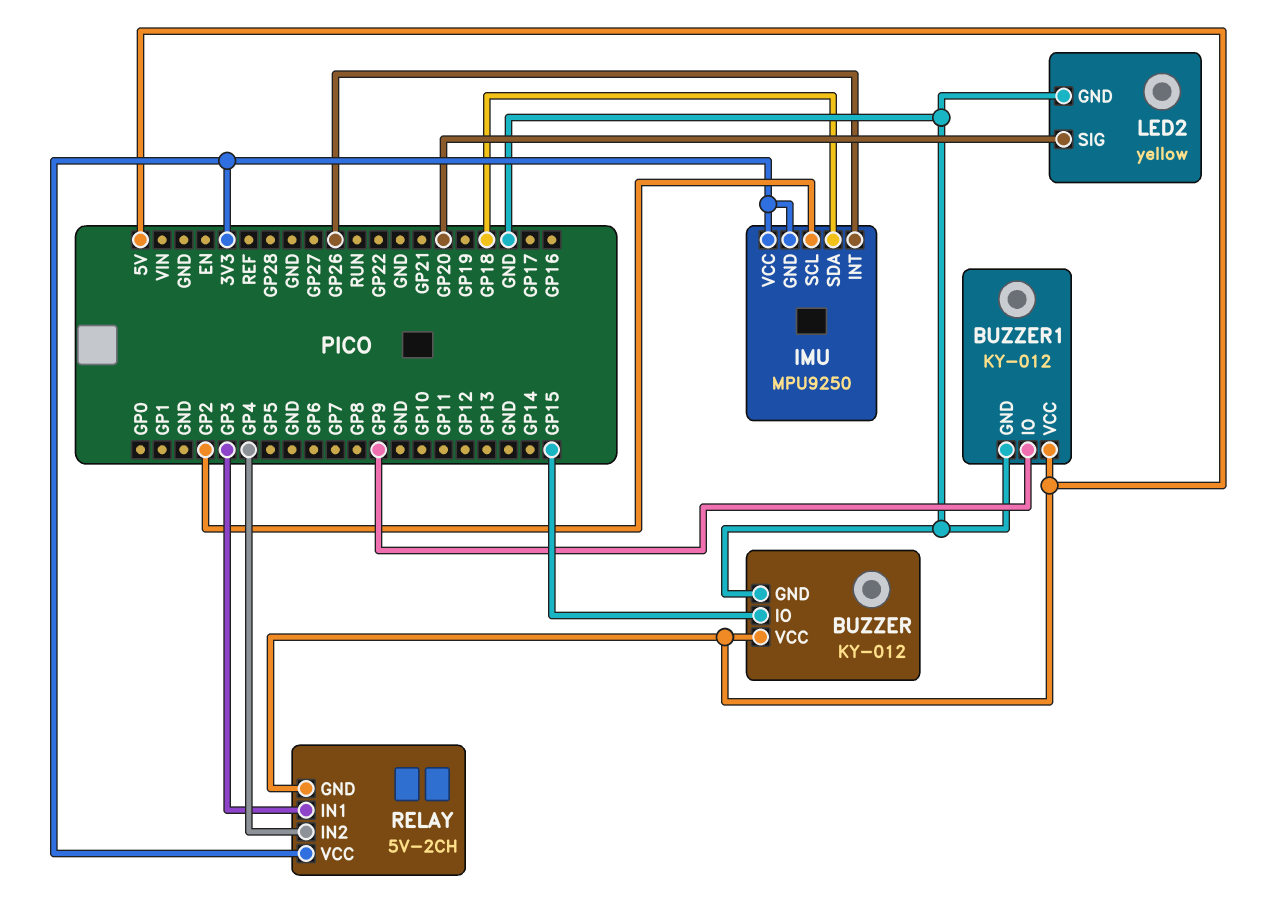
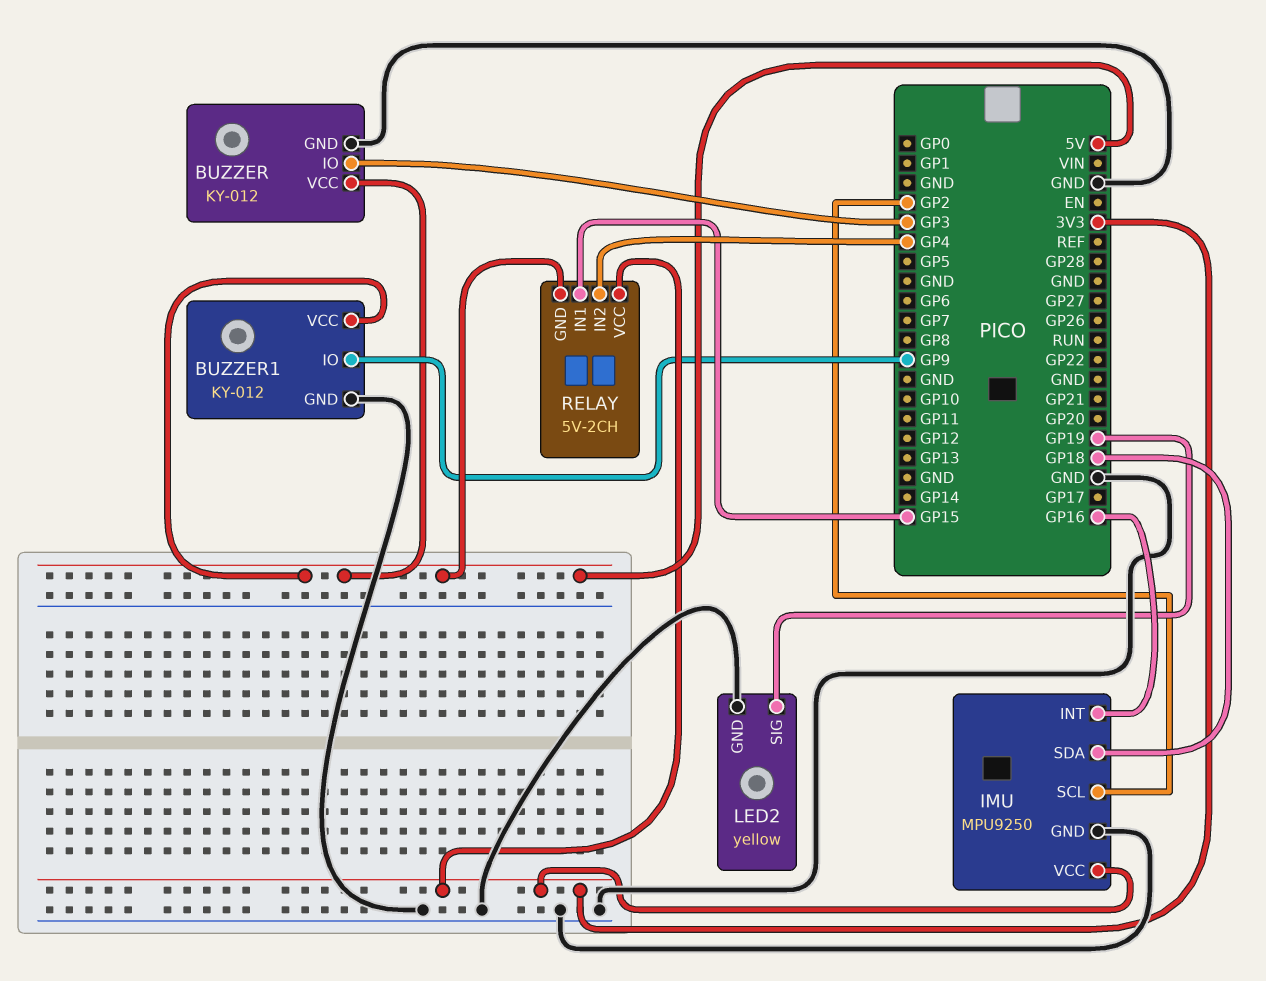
BUZZER pin IO: GP15 -> GP3
IMU pin GND: 3V3 -> GND
IMU pin INT: GP26 -> GP16
LED2 pin SIG: GP20 -> GP19
RELAY pin IN1: GP3 -> GP15

